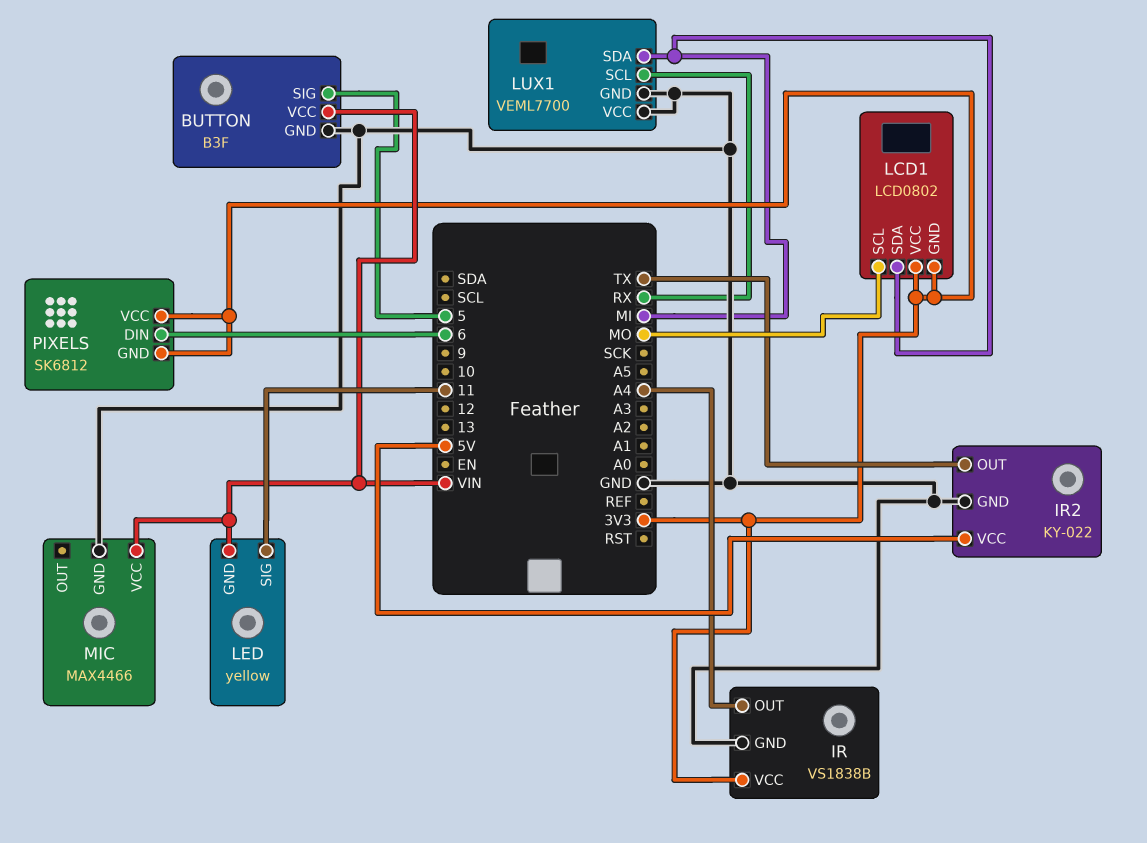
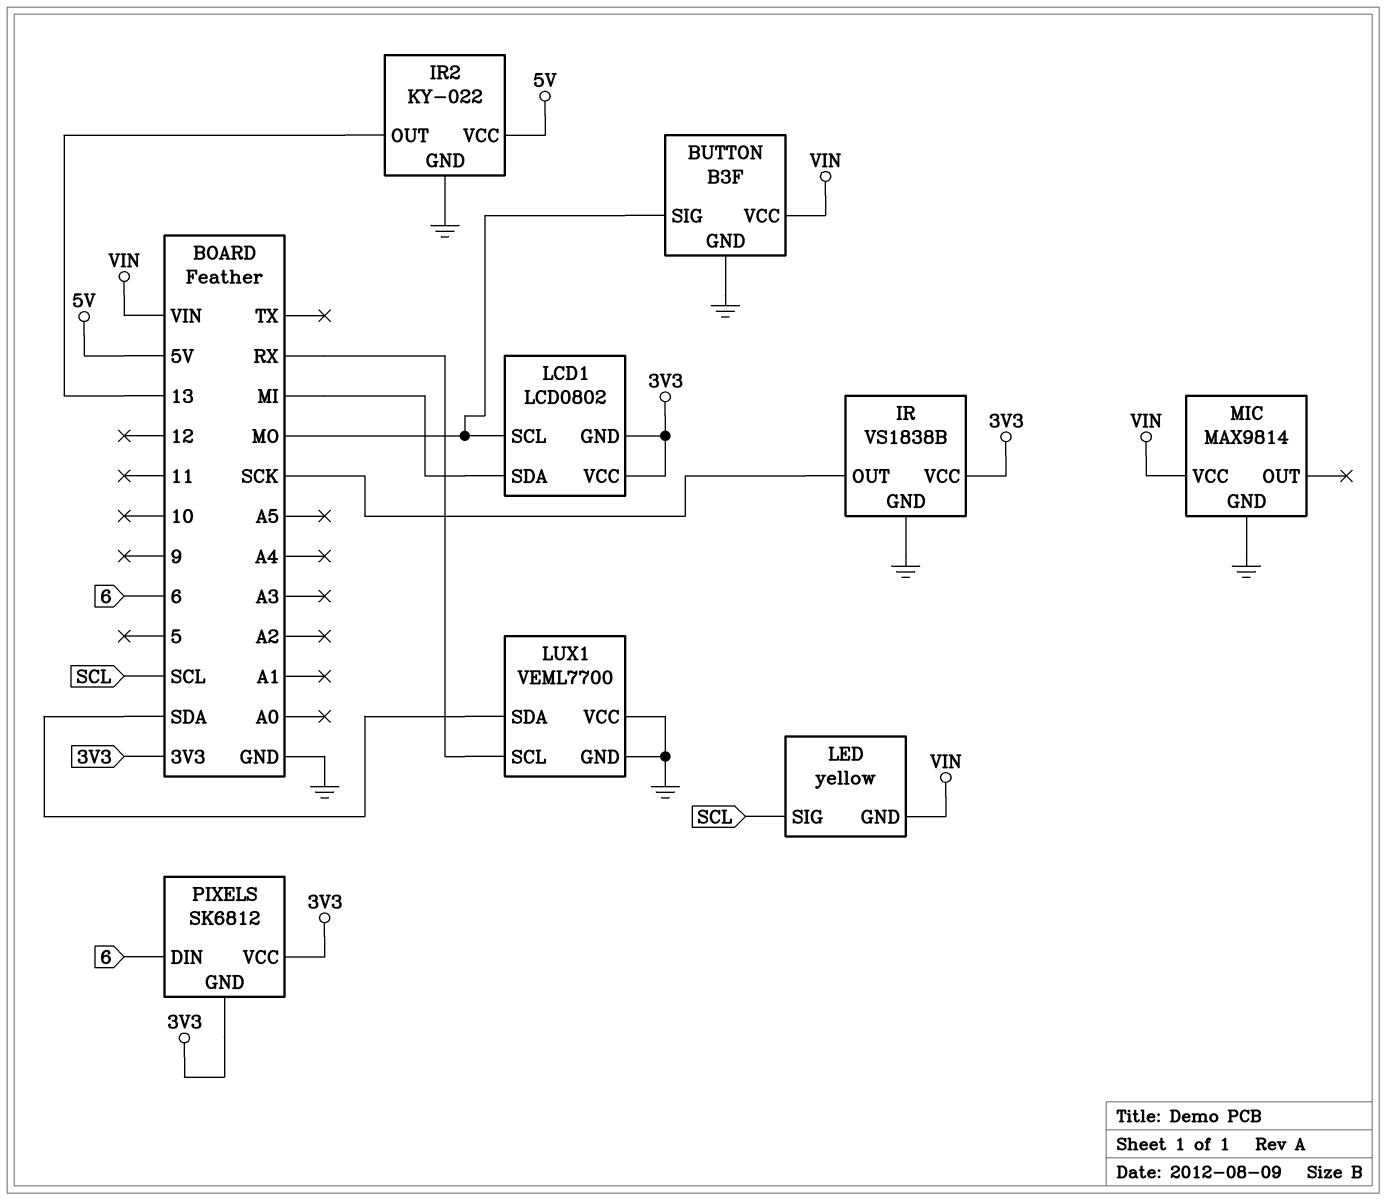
BUTTON pin SIG: 5 -> MO
IR pin OUT: A4 -> SCK
IR2 pin OUT: TX -> 13
LED pin SIG: 11 -> SCL
LUX1 pin SDA: MI -> SDA
MIC: MAX4466 -> MAX9814

